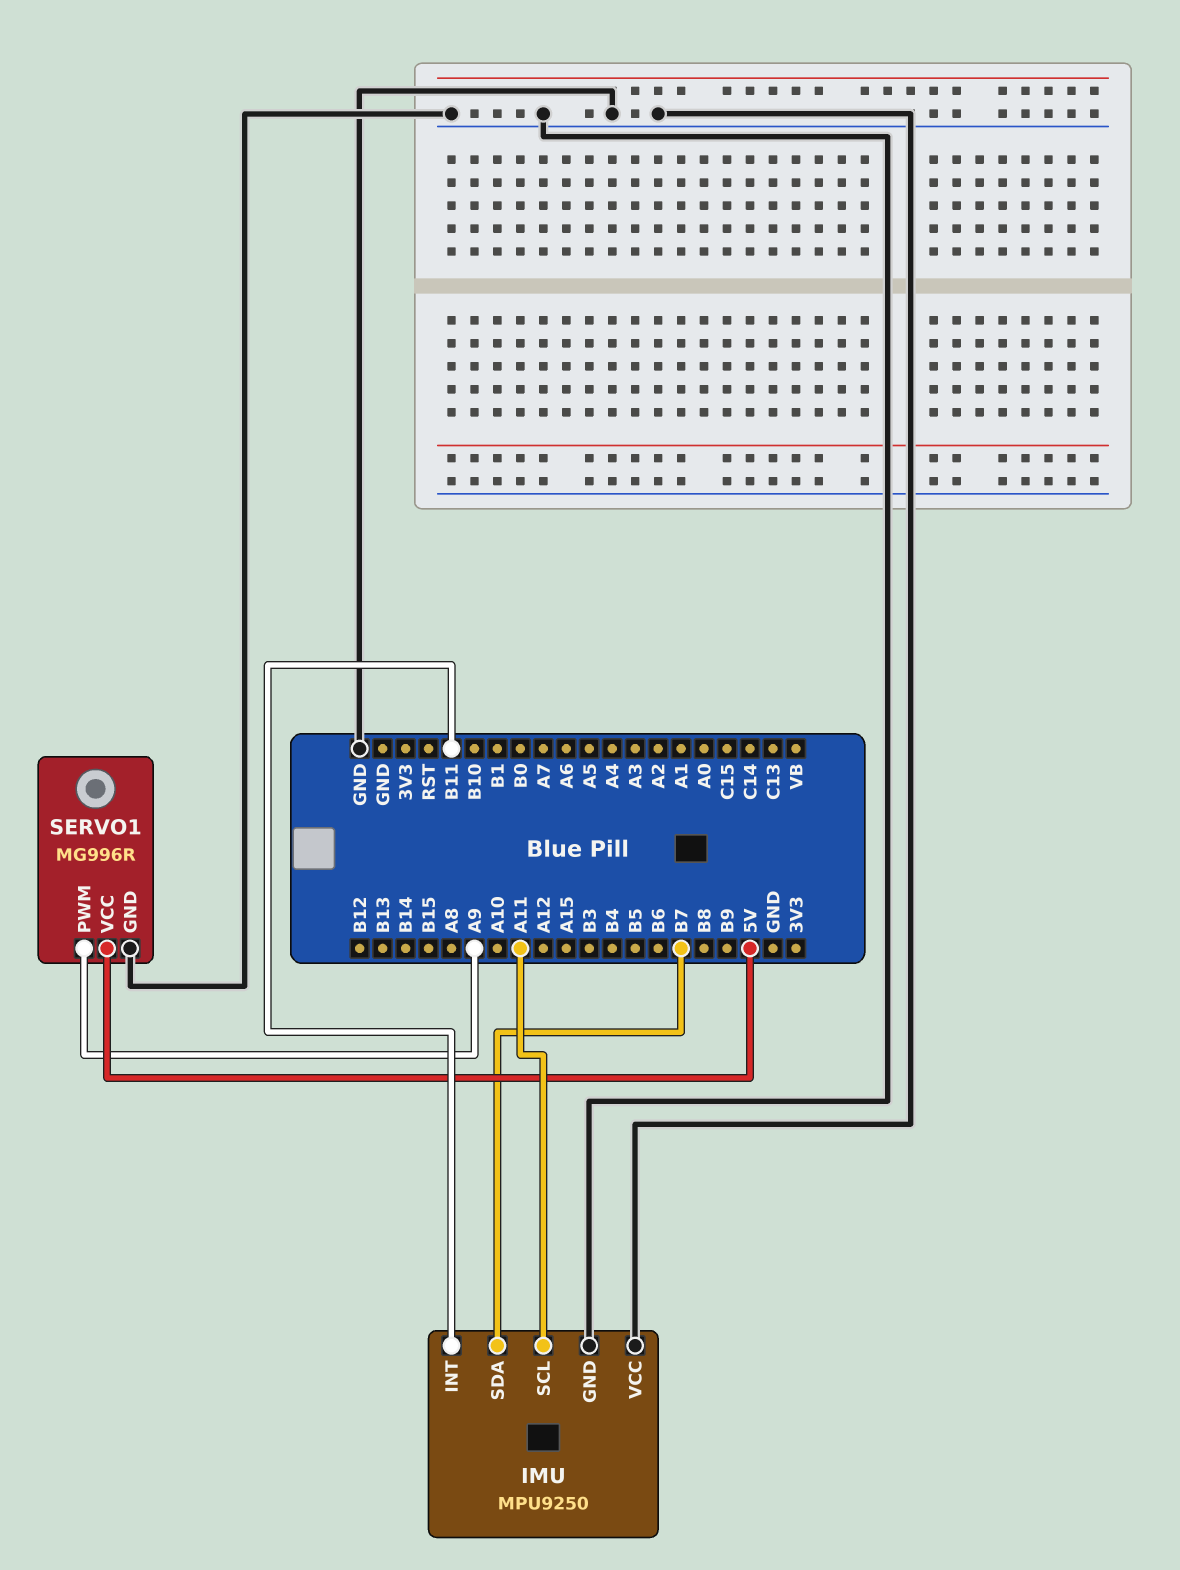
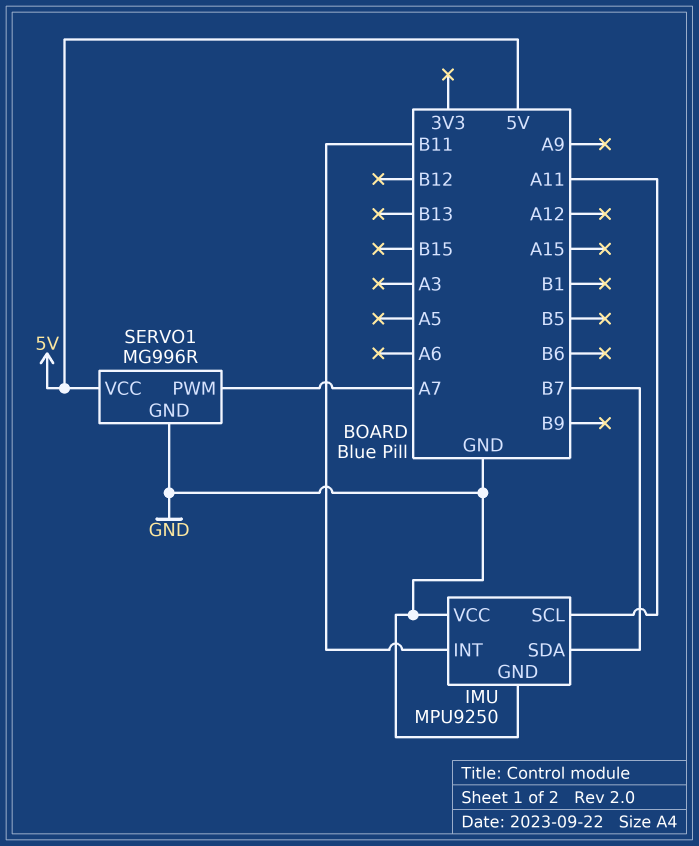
SERVO1 pin PWM: A9 -> A7

